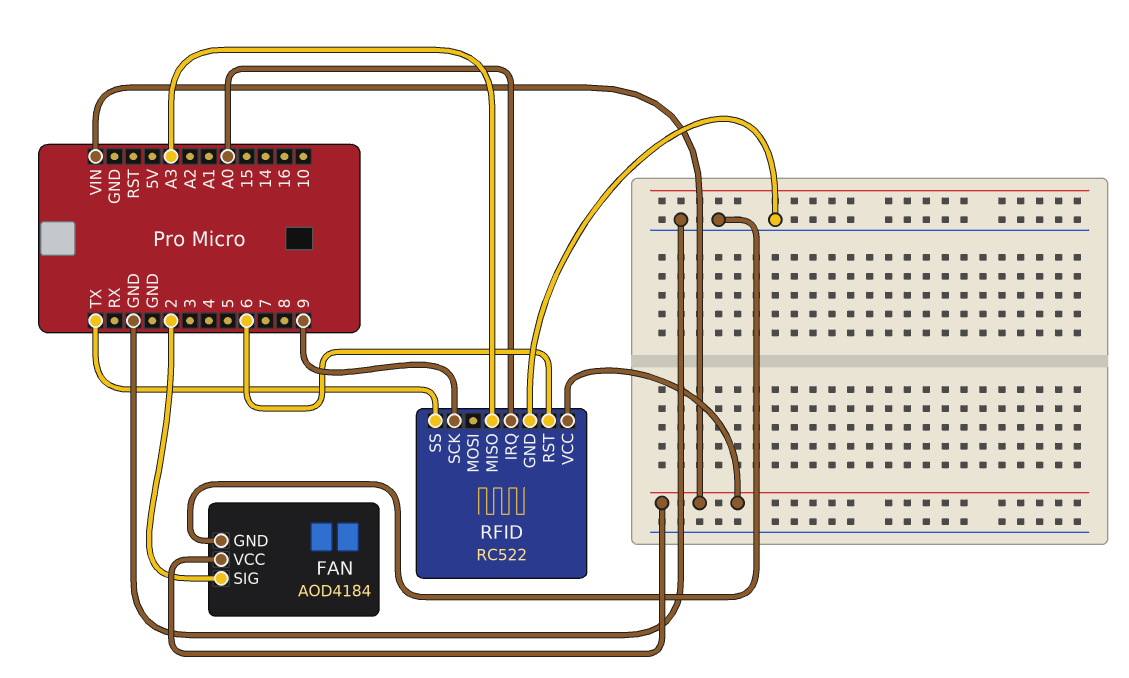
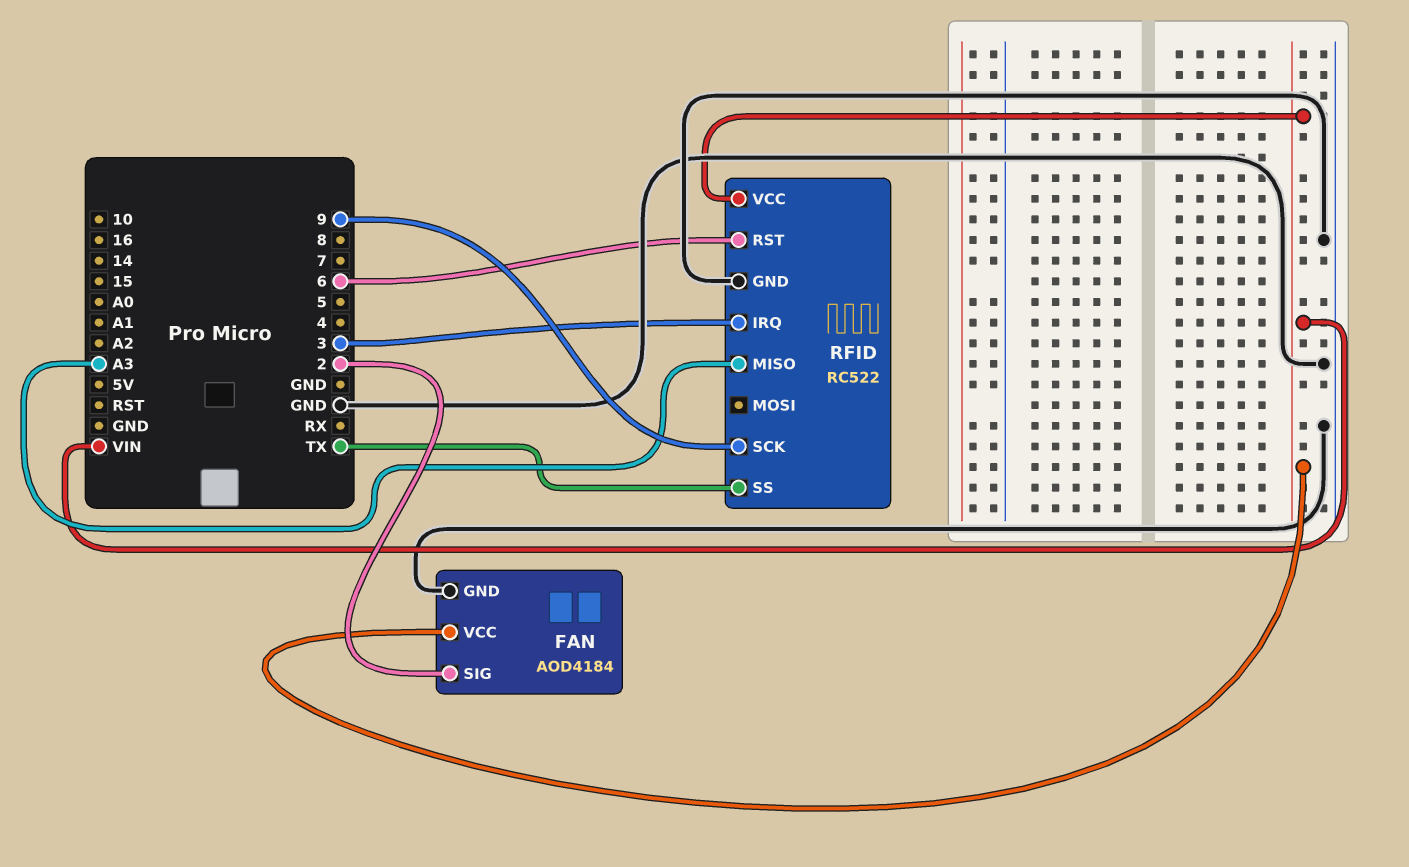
RFID pin IRQ: A0 -> 3

